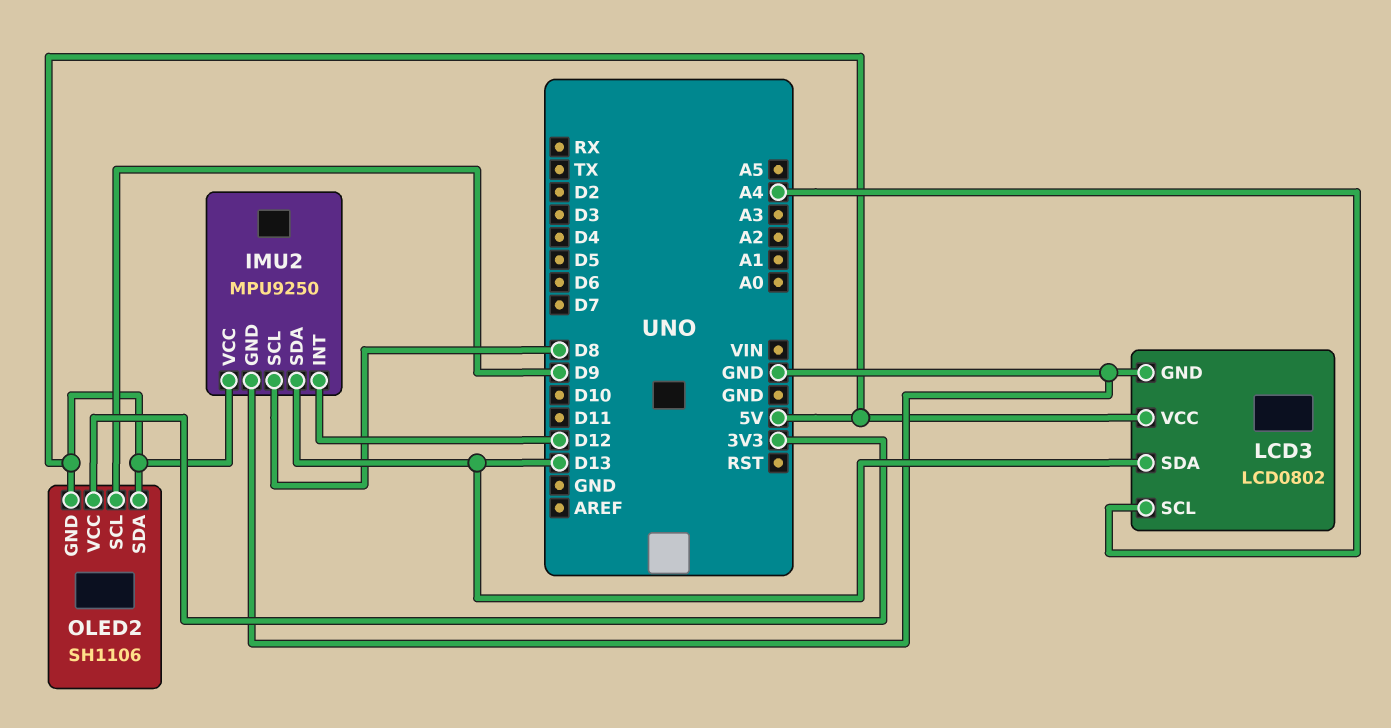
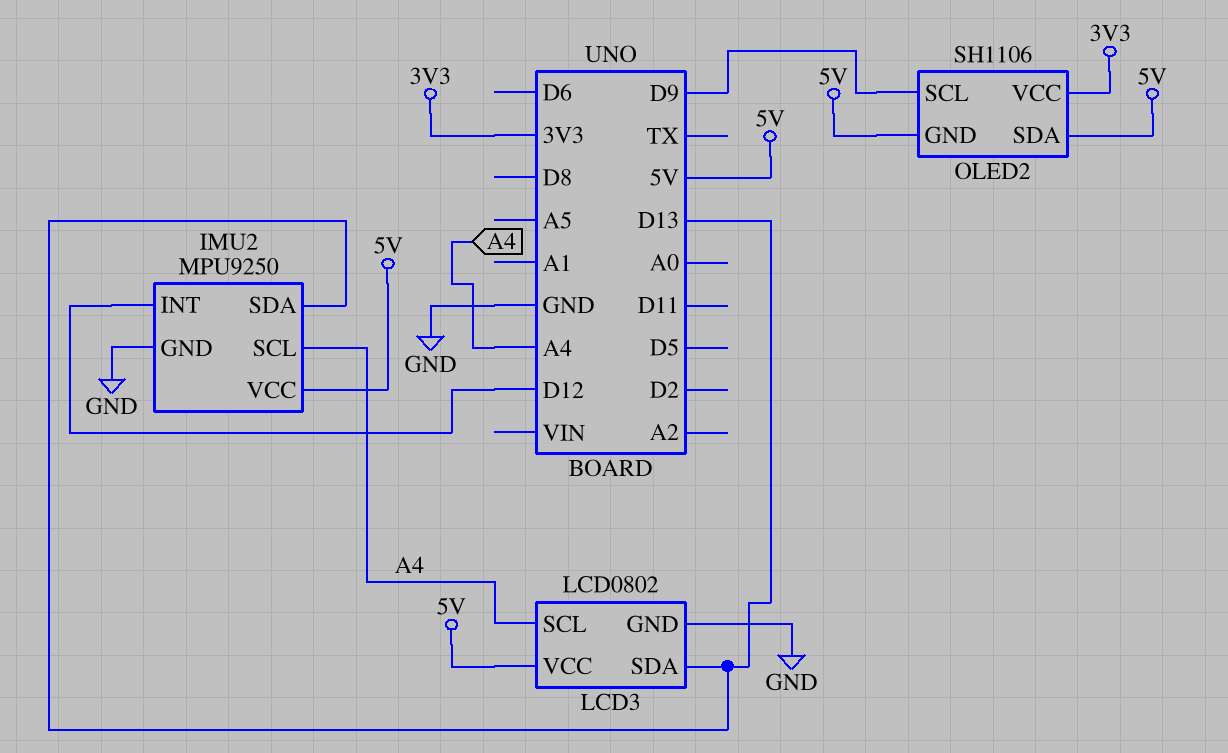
IMU2 pin SCL: D8 -> A4

